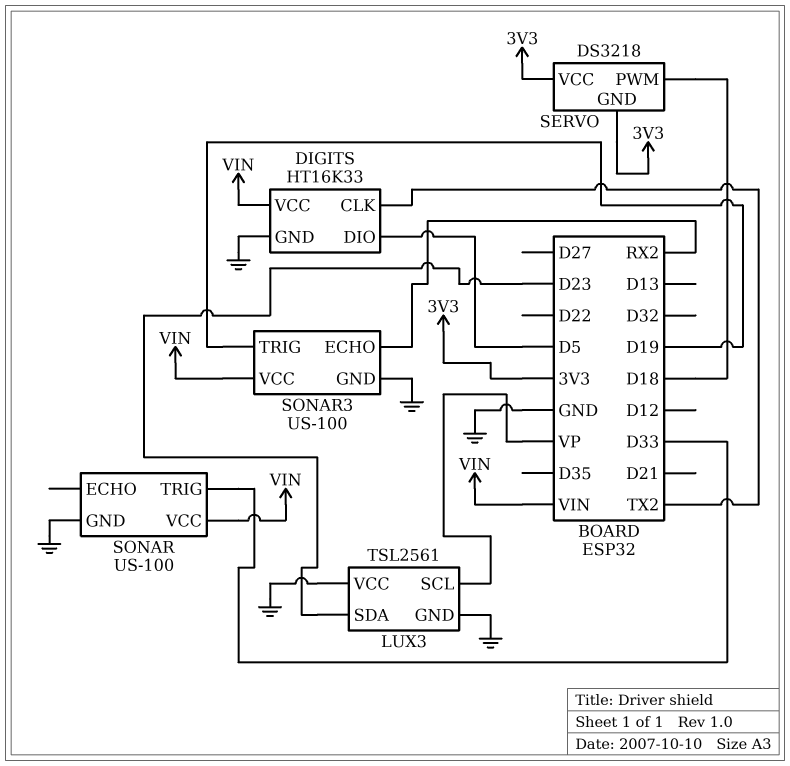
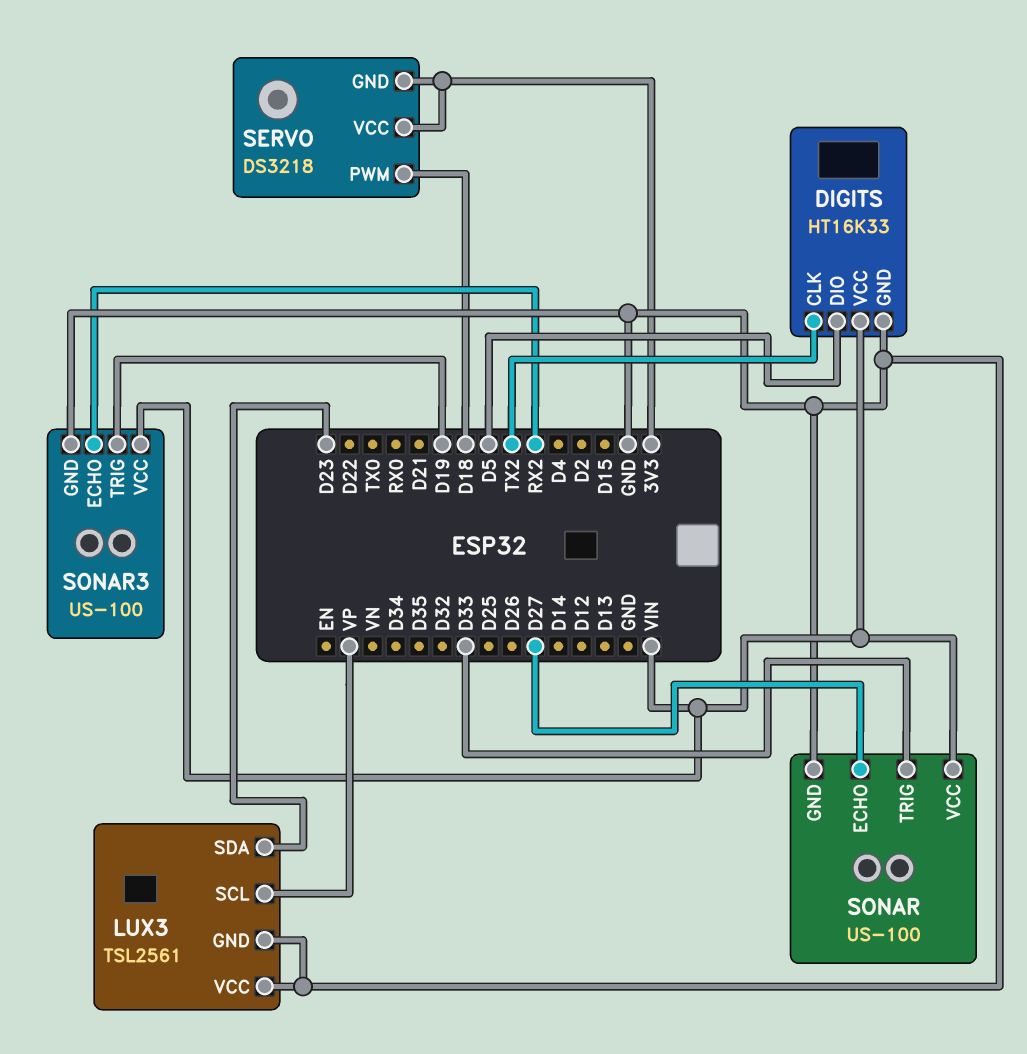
SONAR pin ECHO: none -> D27

